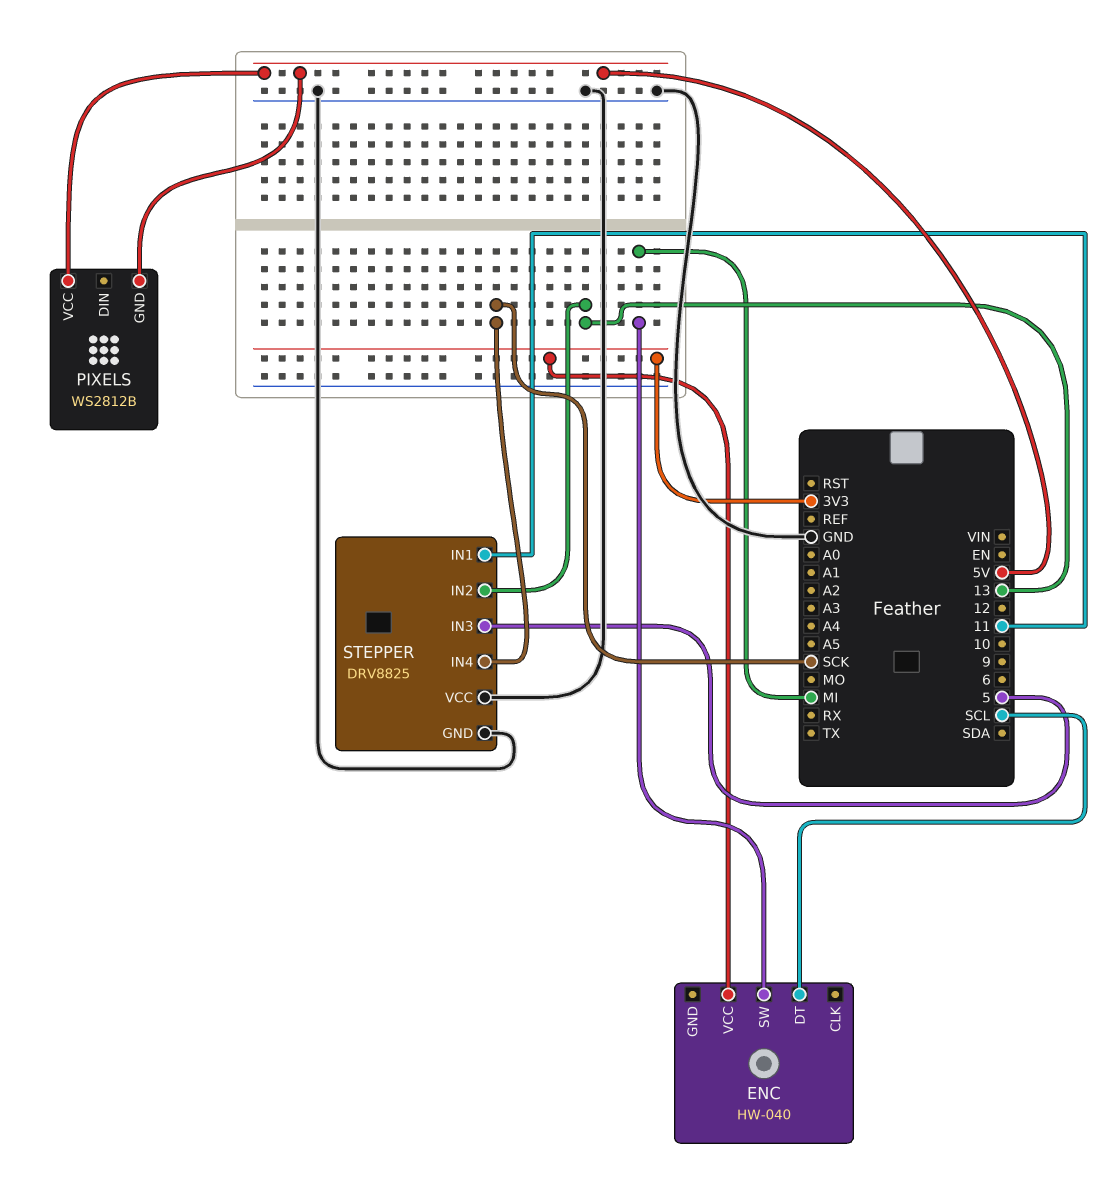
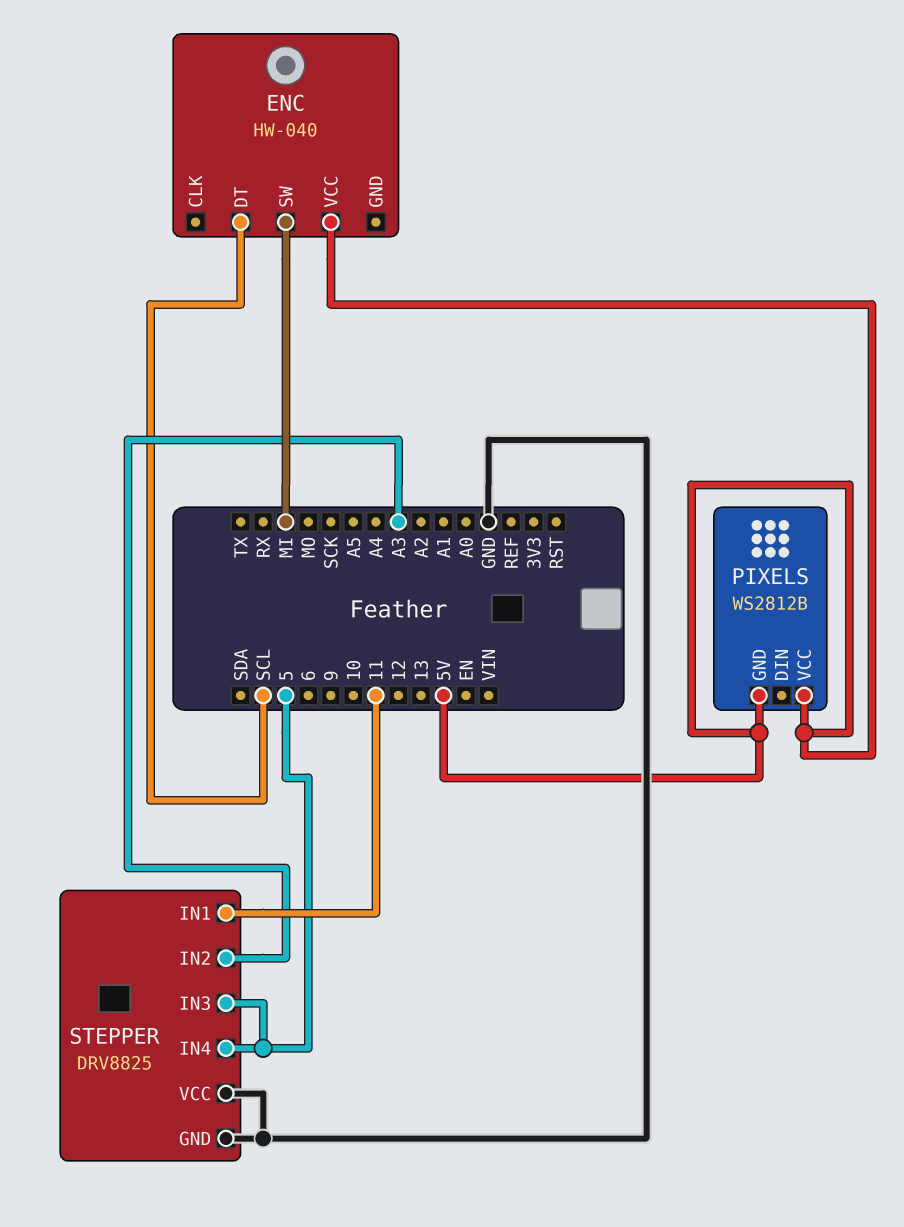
ENC pin VCC: 3V3 -> 5V
STEPPER pin IN2: 13 -> A3
STEPPER pin IN4: SCK -> 5

